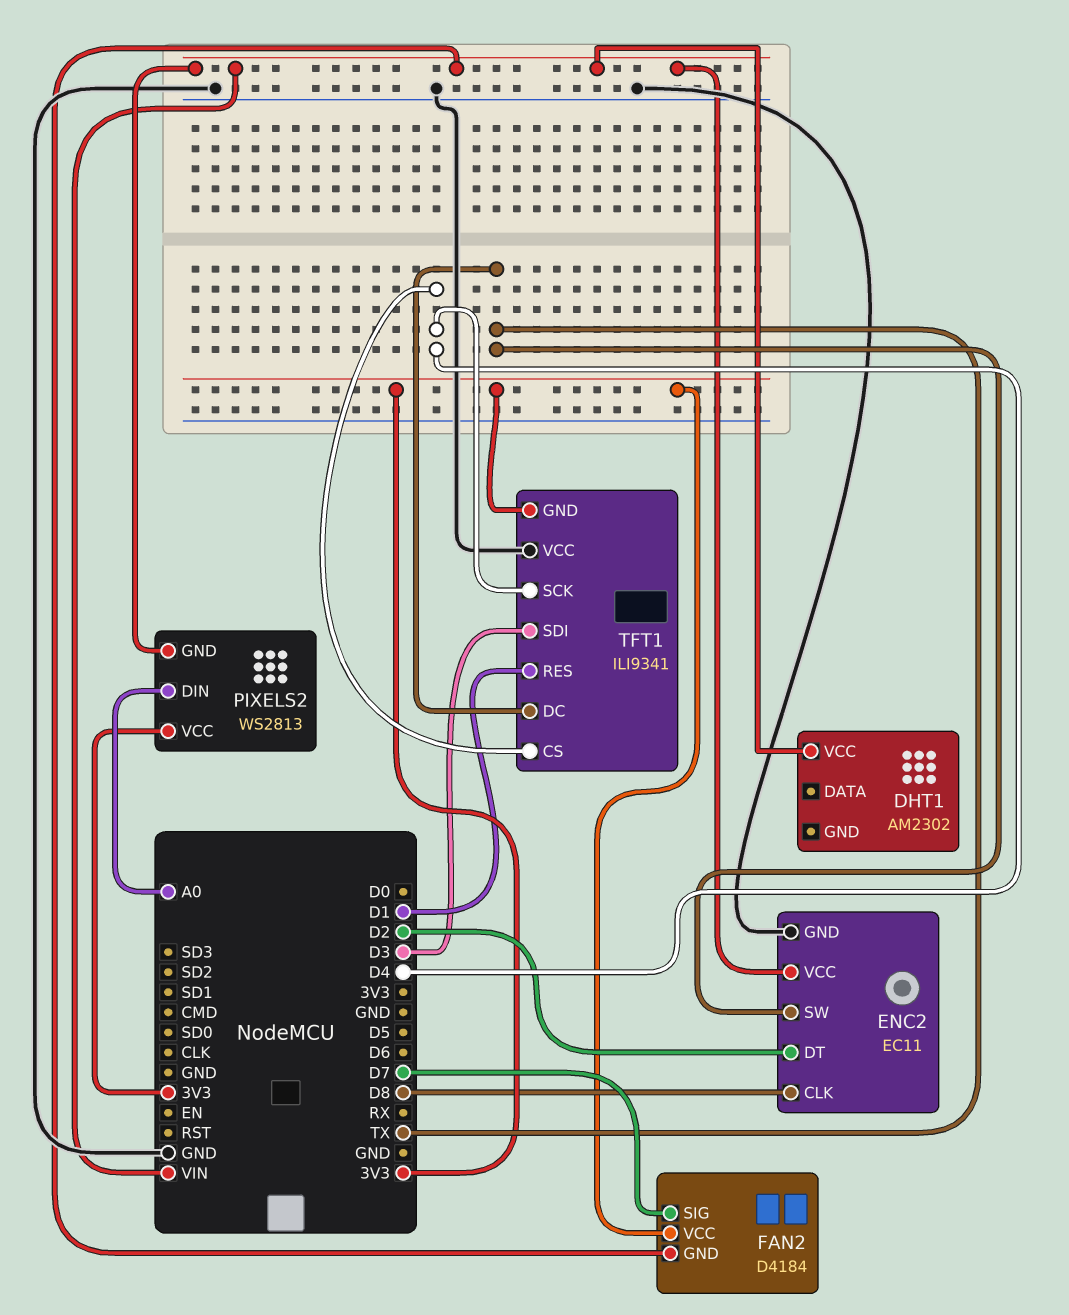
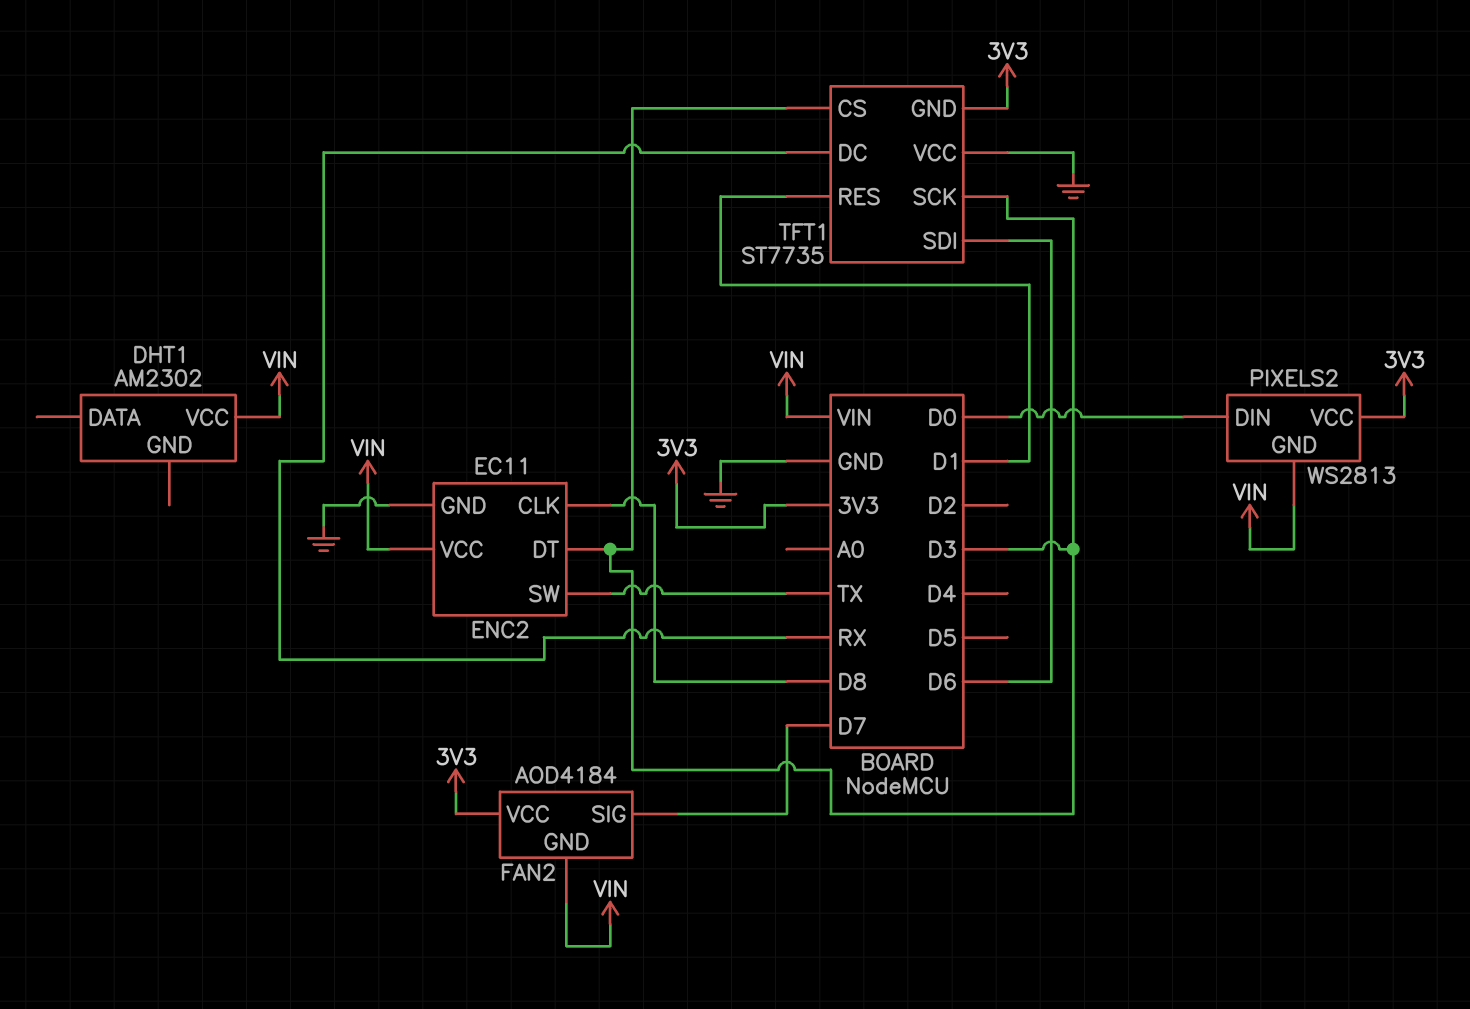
ENC2 pin DT: D2 -> D3
FAN2: D4184 -> AOD4184
PIXELS2 pin DIN: A0 -> D0
TFT1: ILI9341 -> ST7735
TFT1 pin CS: D4 -> D3
TFT1 pin DC: TX -> RX
TFT1 pin SCK: D4 -> D3
TFT1 pin SDI: D3 -> D6

